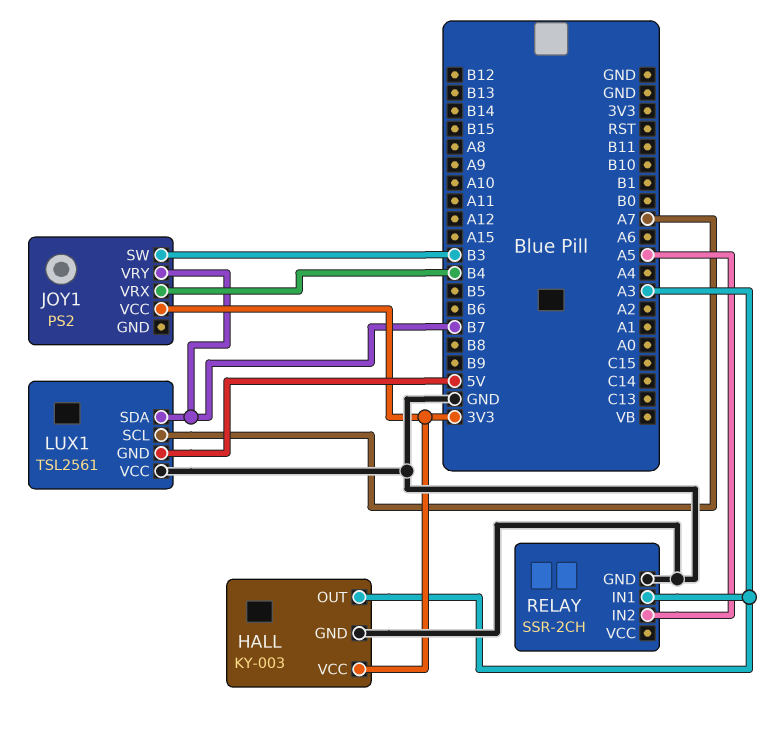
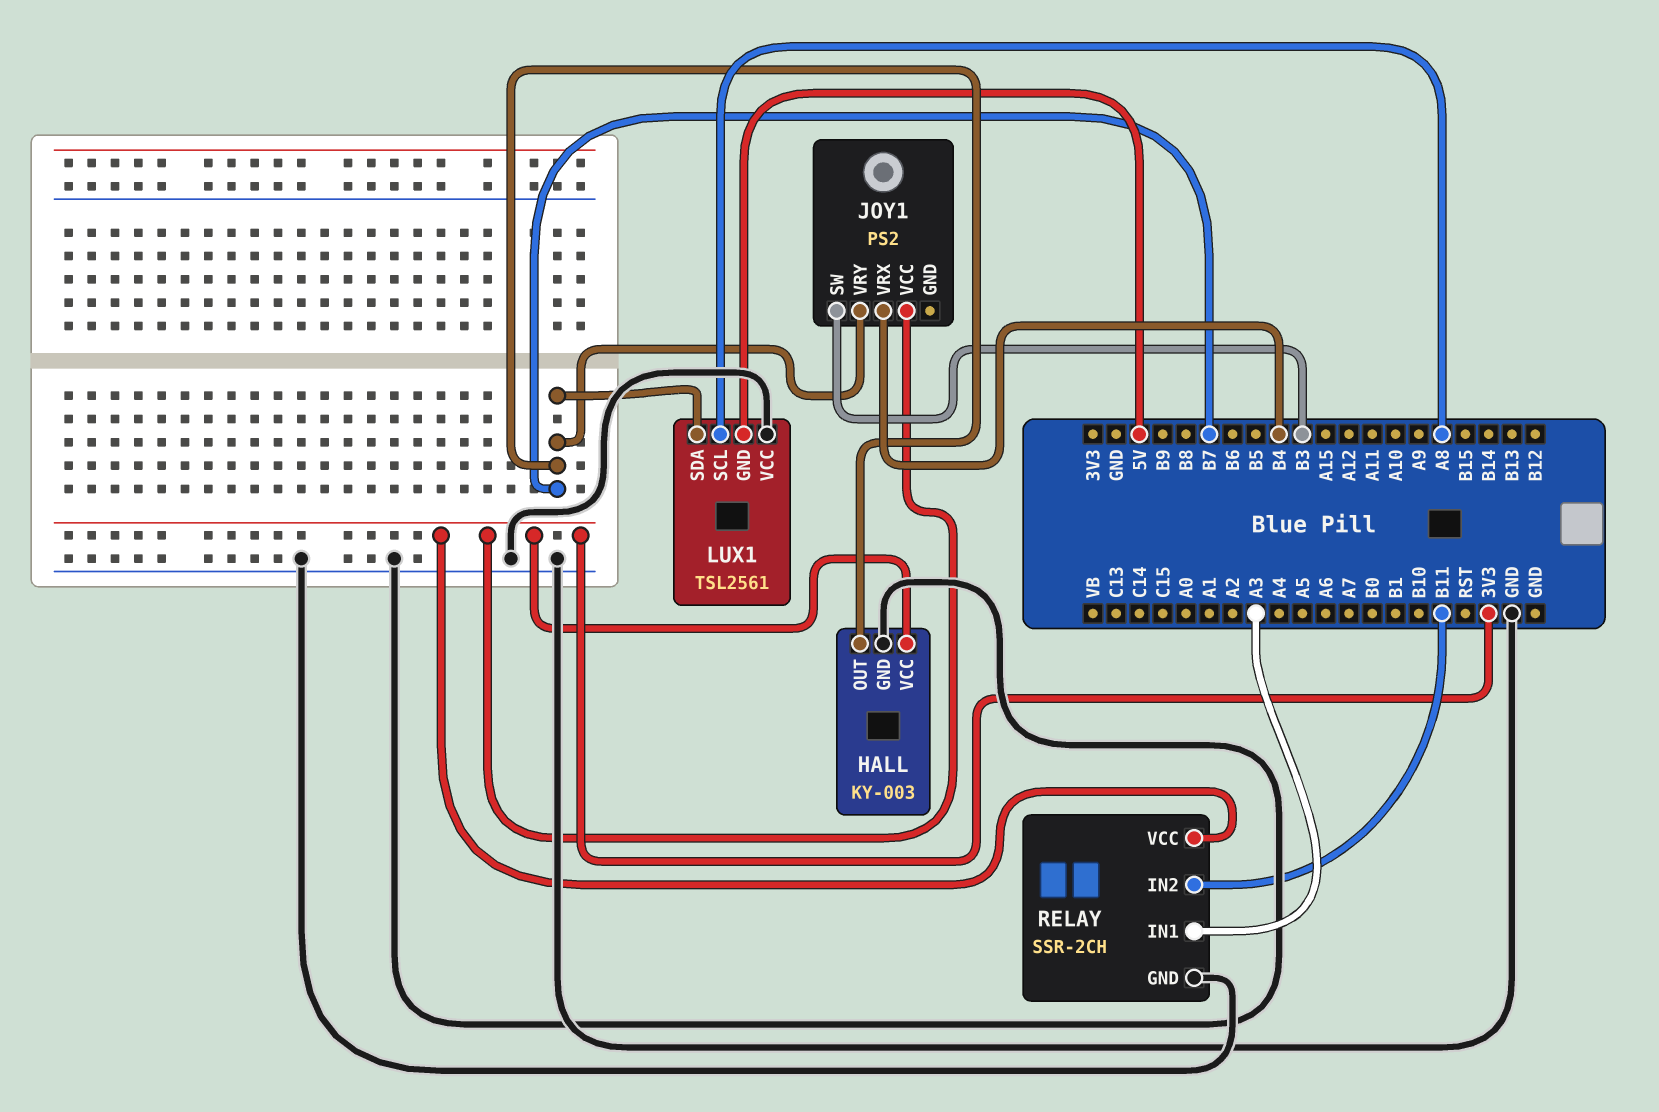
HALL pin OUT: A3 -> B7
LUX1 pin SCL: A7 -> A8
RELAY pin IN2: A5 -> B11
RELAY pin VCC: none -> 3V3

